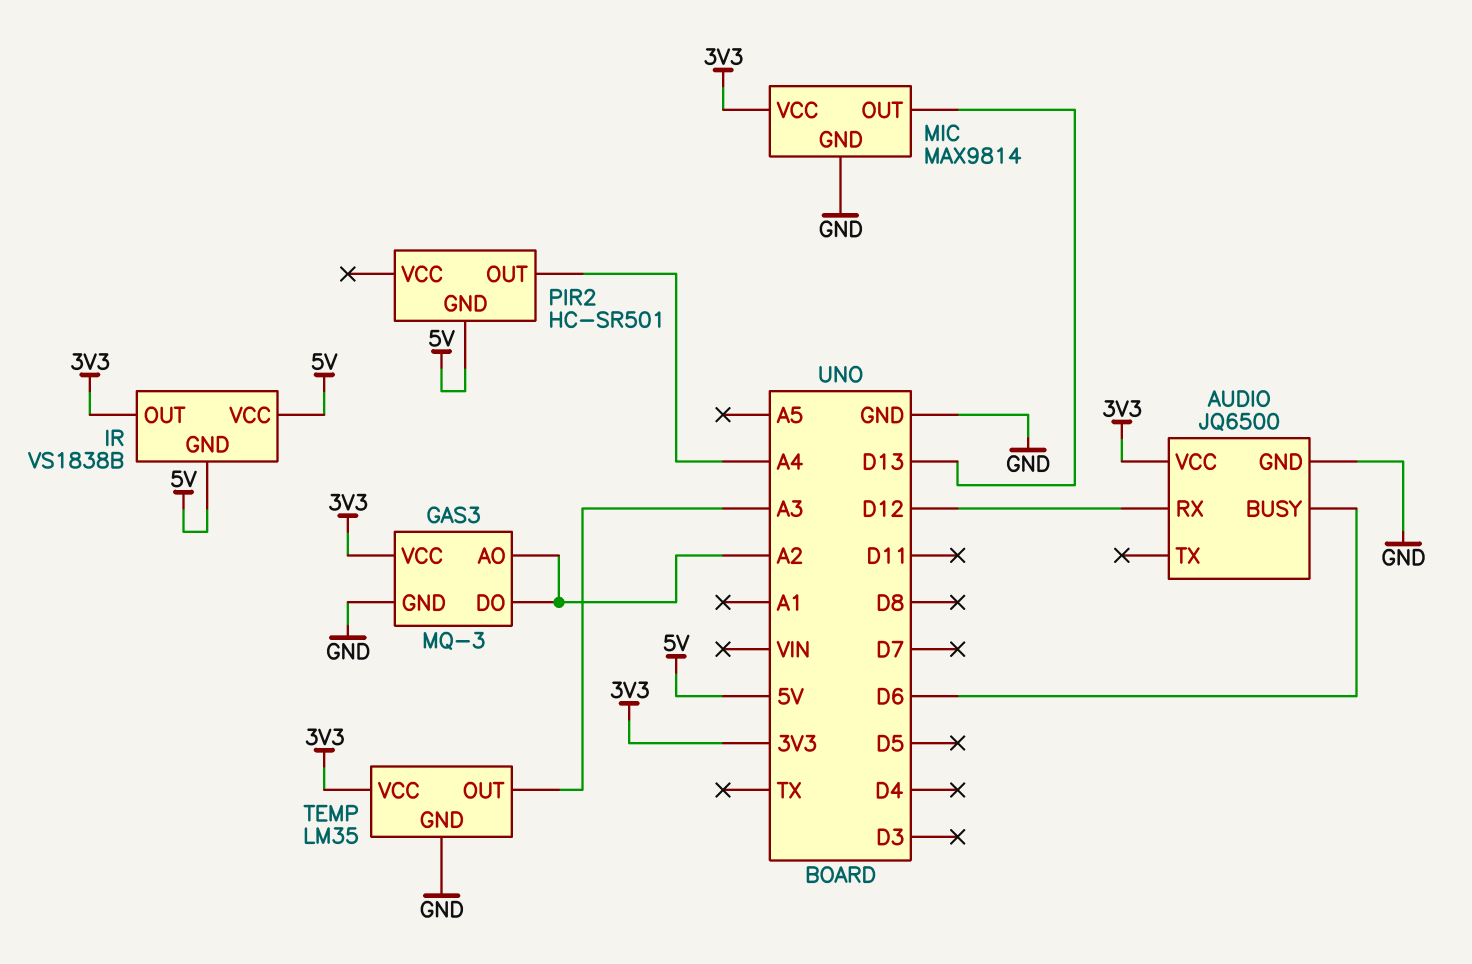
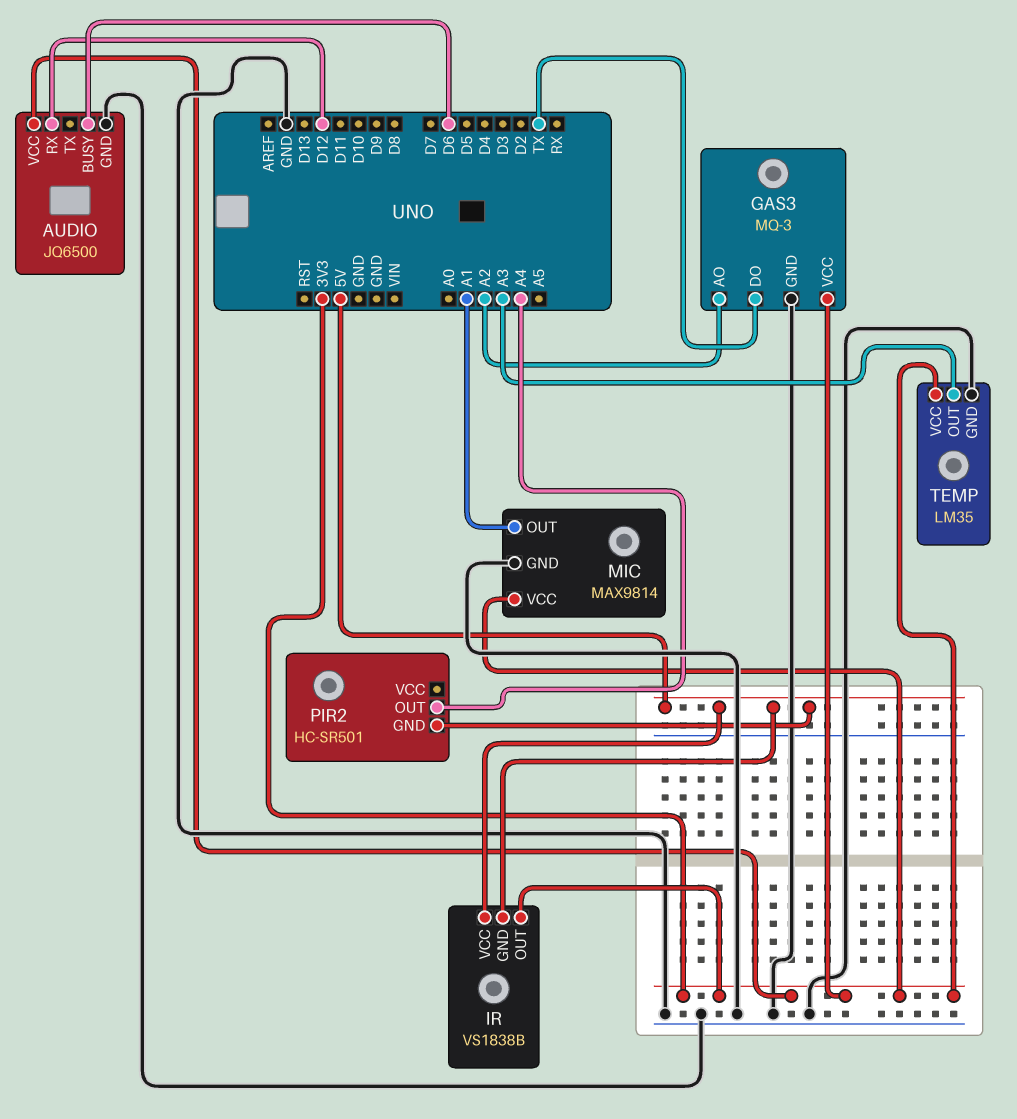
GAS3 pin DO: A2 -> TX
MIC pin OUT: D13 -> A1

